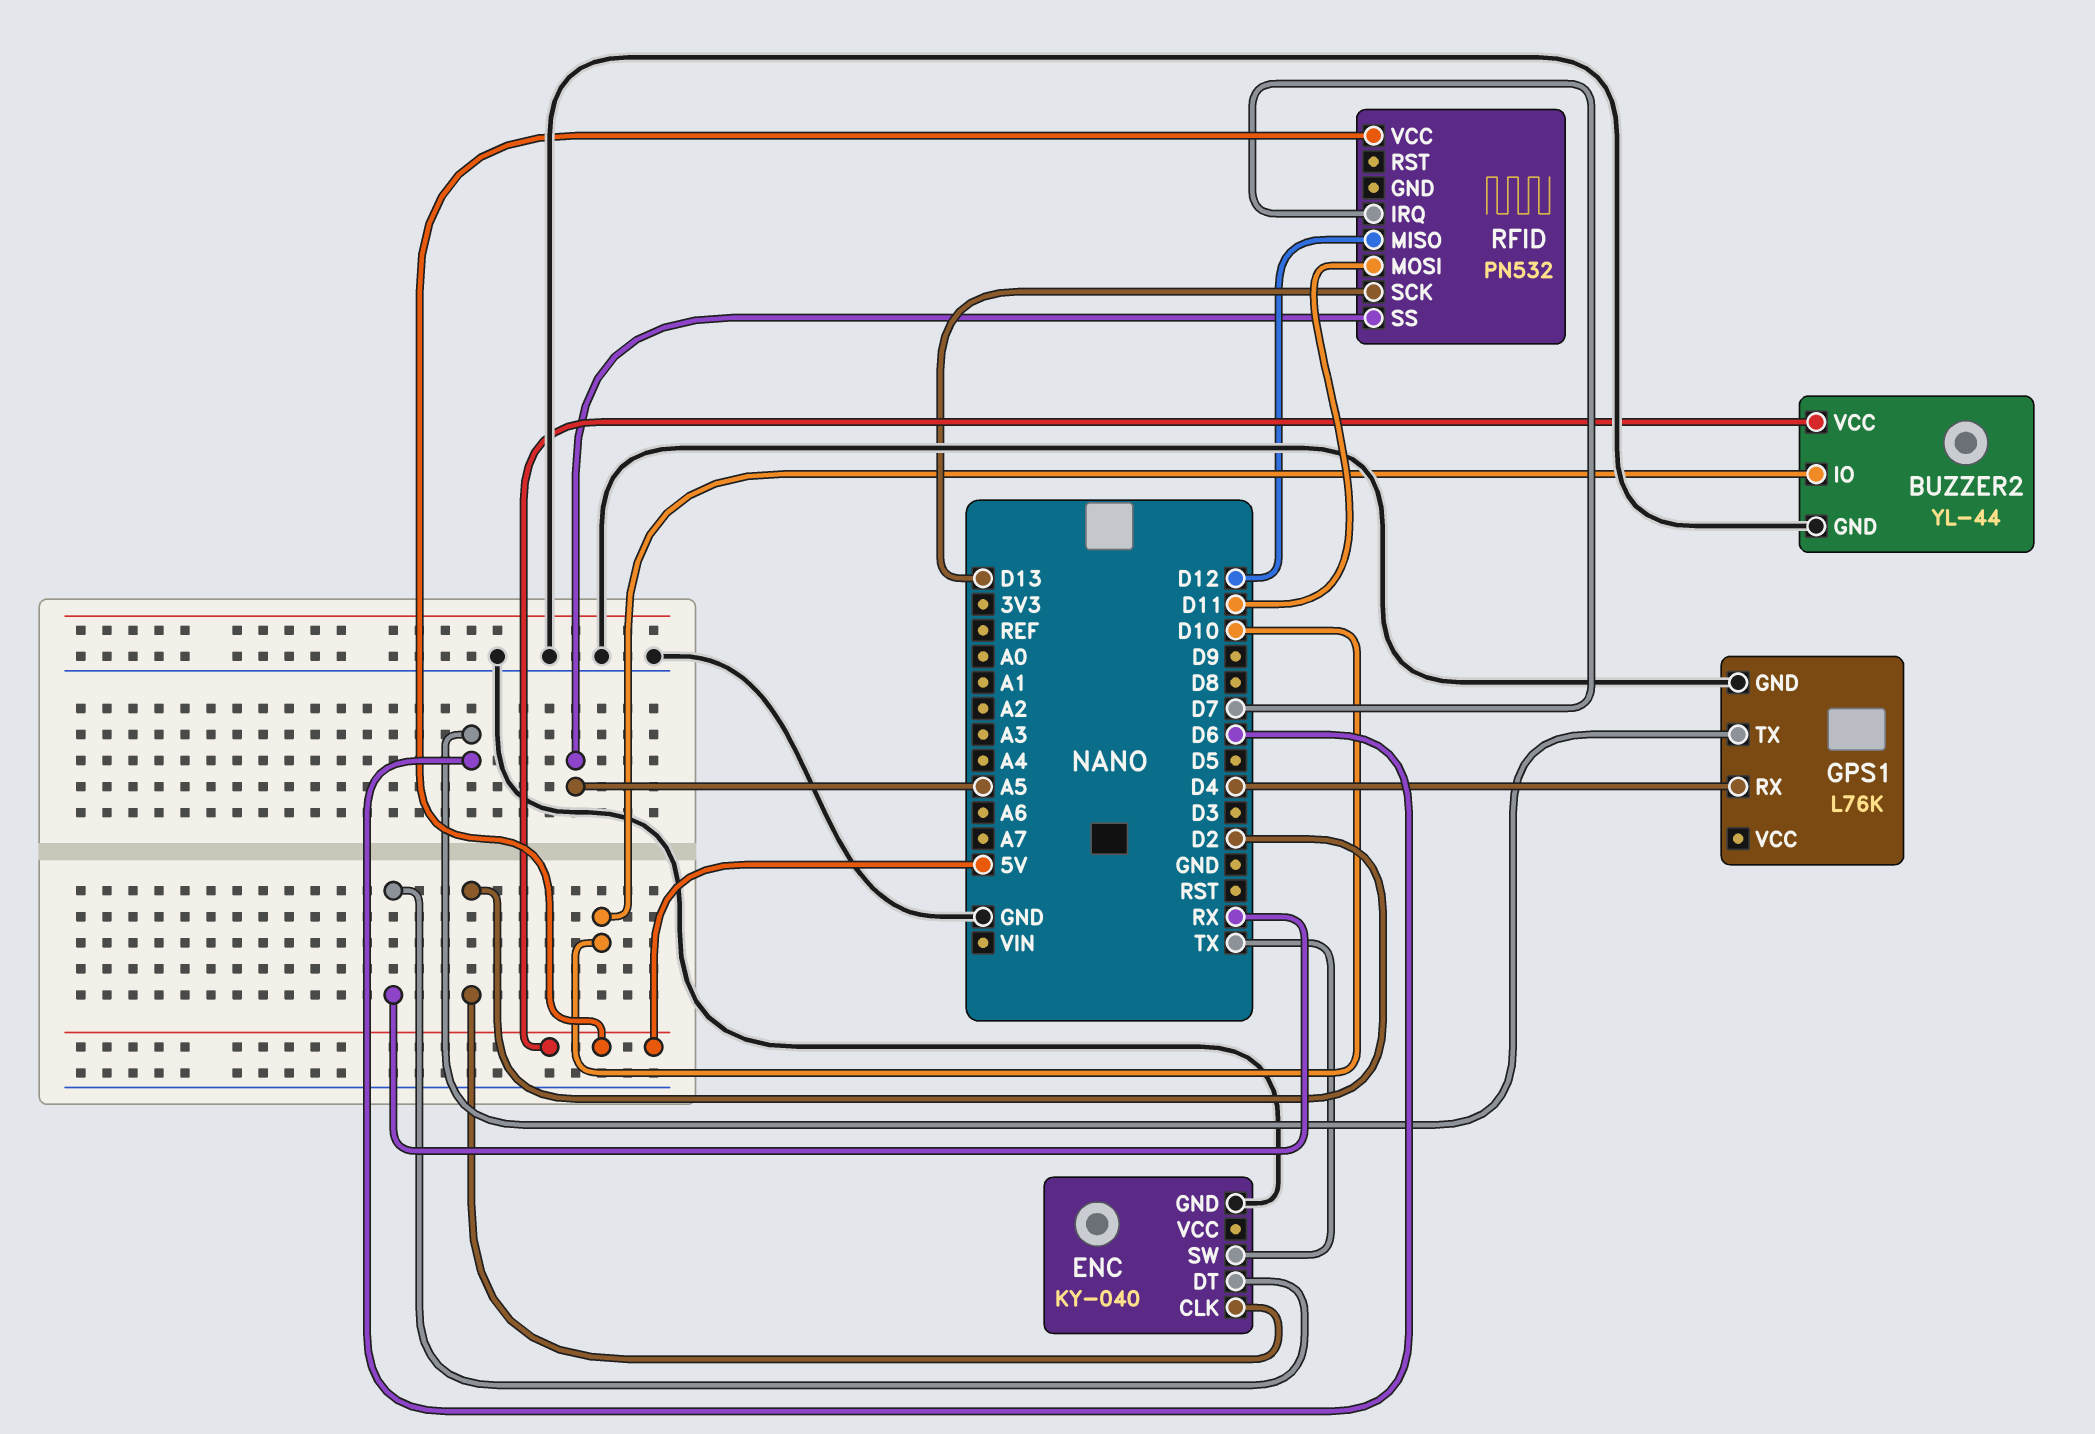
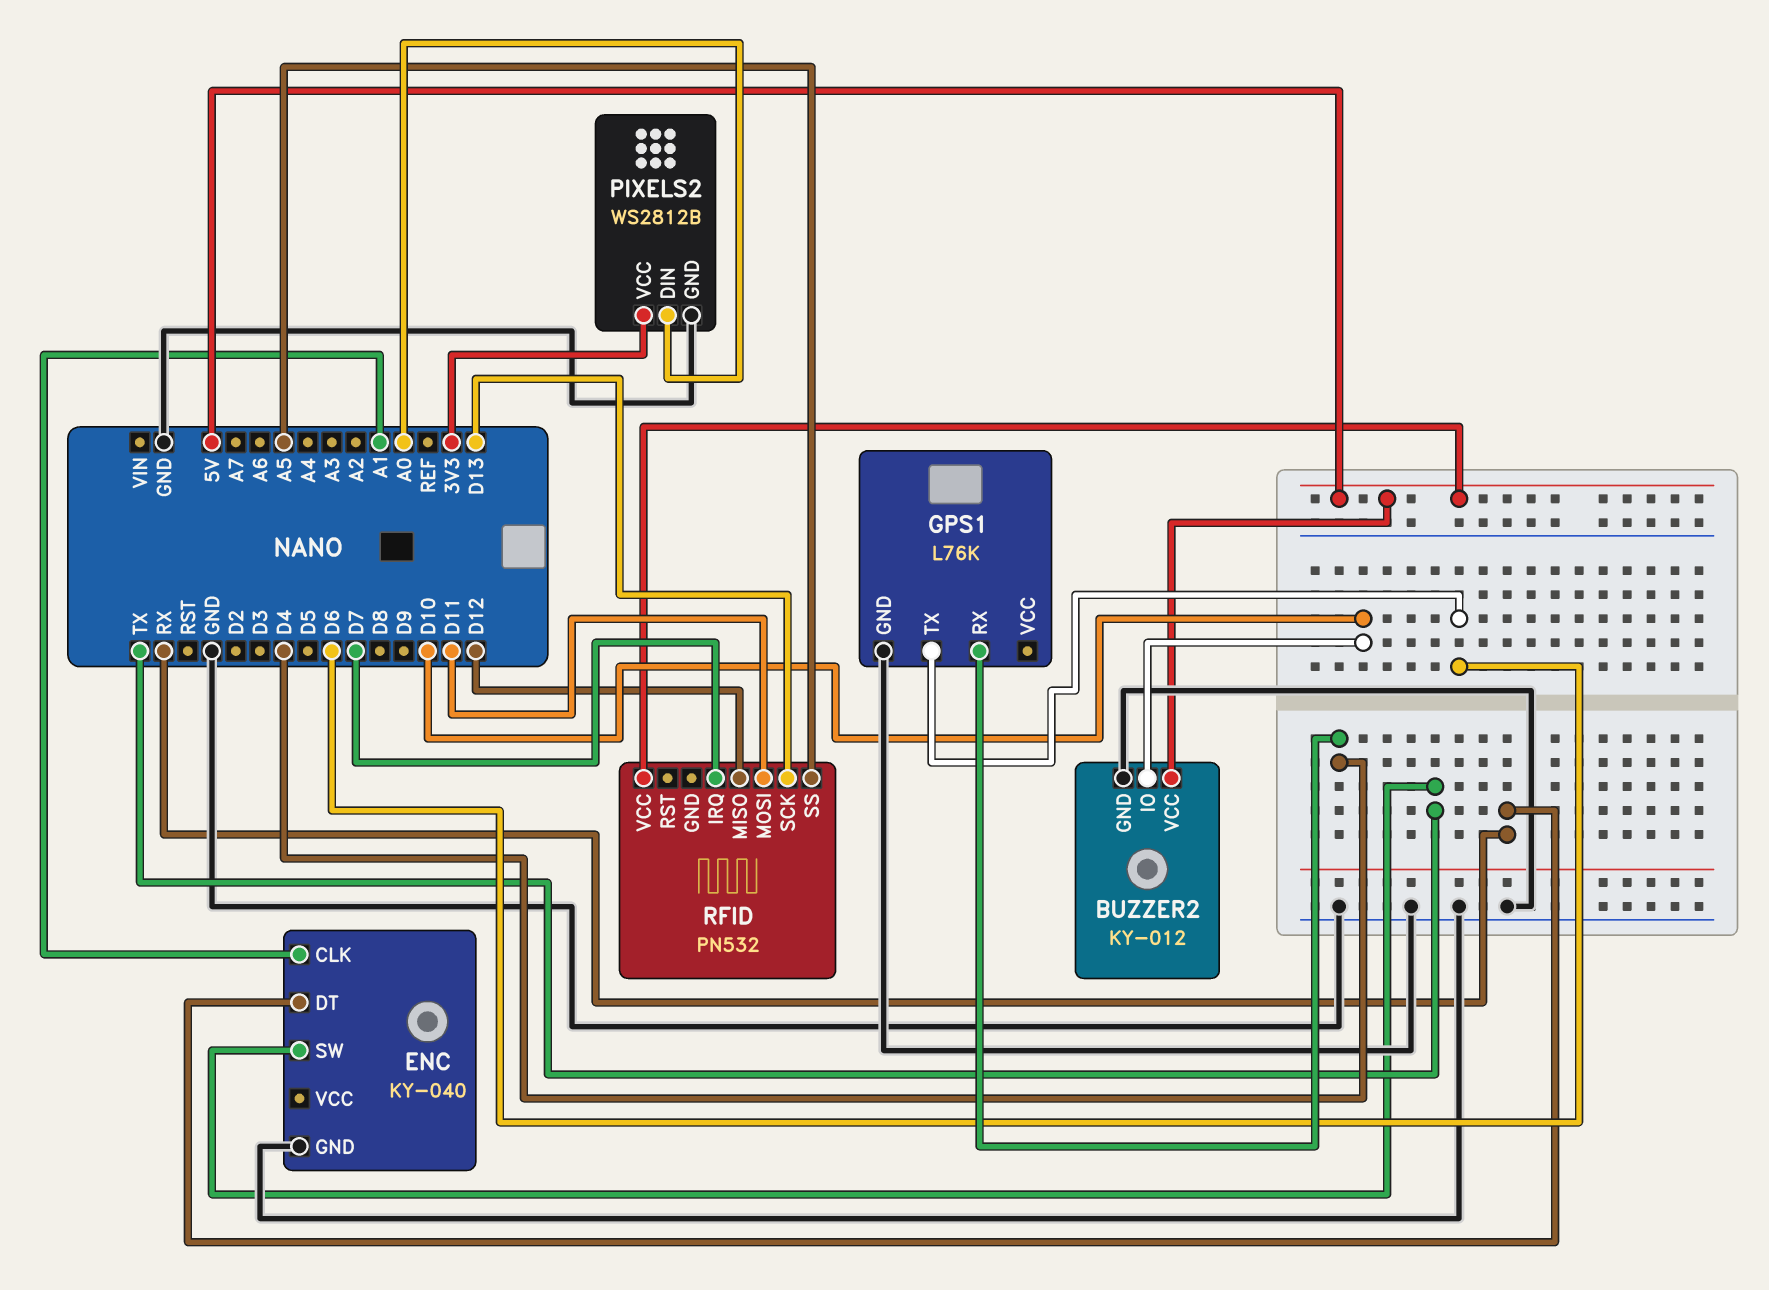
BUZZER2: YL-44 -> KY-012
ENC pin CLK: D2 -> A1
PIXELS2: none -> WS2812B
PIXELS2 pin DIN: none -> A0
PIXELS2 pin GND: none -> GND
PIXELS2 pin VCC: none -> 3V3

